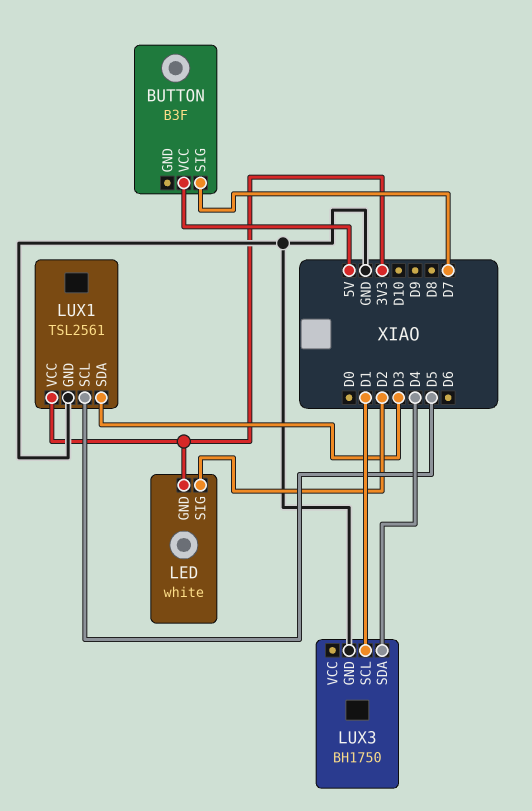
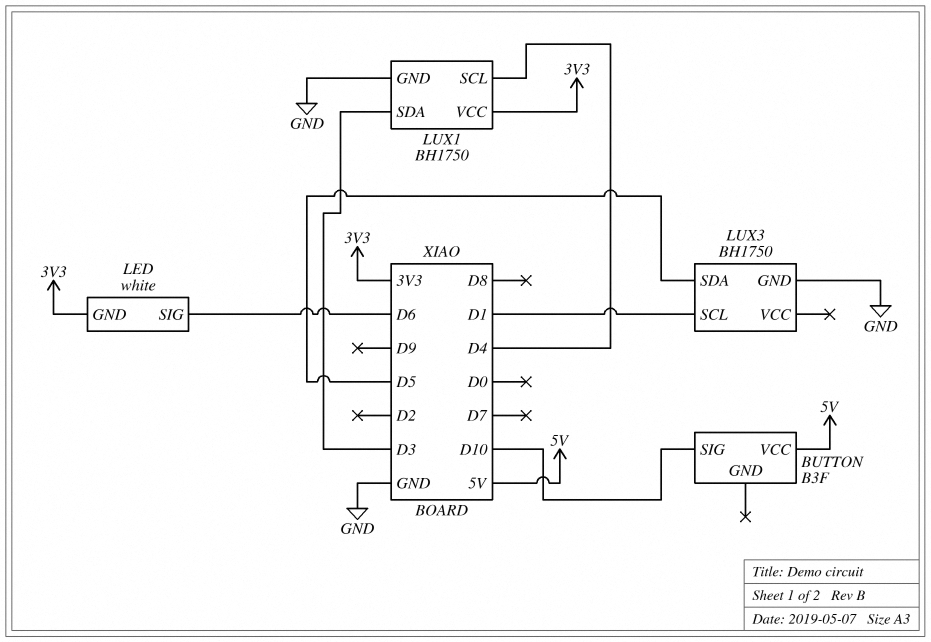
BUTTON pin SIG: D7 -> D10
LED pin SIG: D2 -> D6
LUX1: TSL2561 -> BH1750
LUX1 pin SCL: D5 -> D4
LUX3 pin SDA: D4 -> D5

